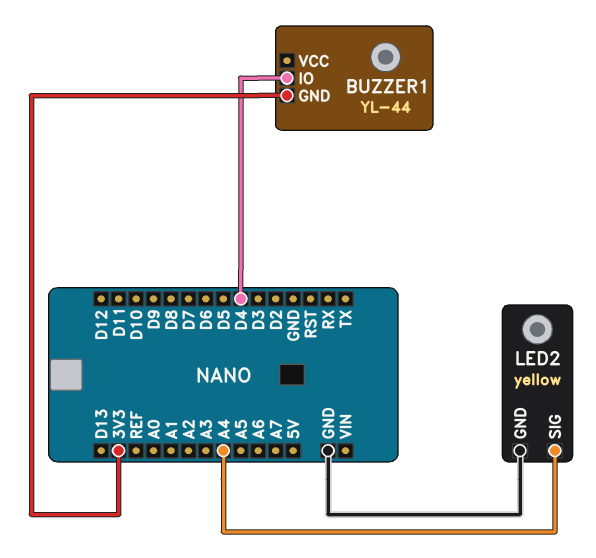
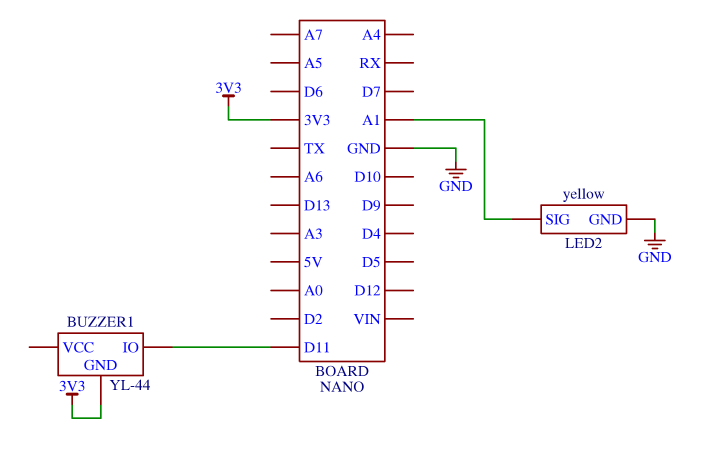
BUZZER1 pin IO: D4 -> D11
LED2 pin SIG: A4 -> A1

